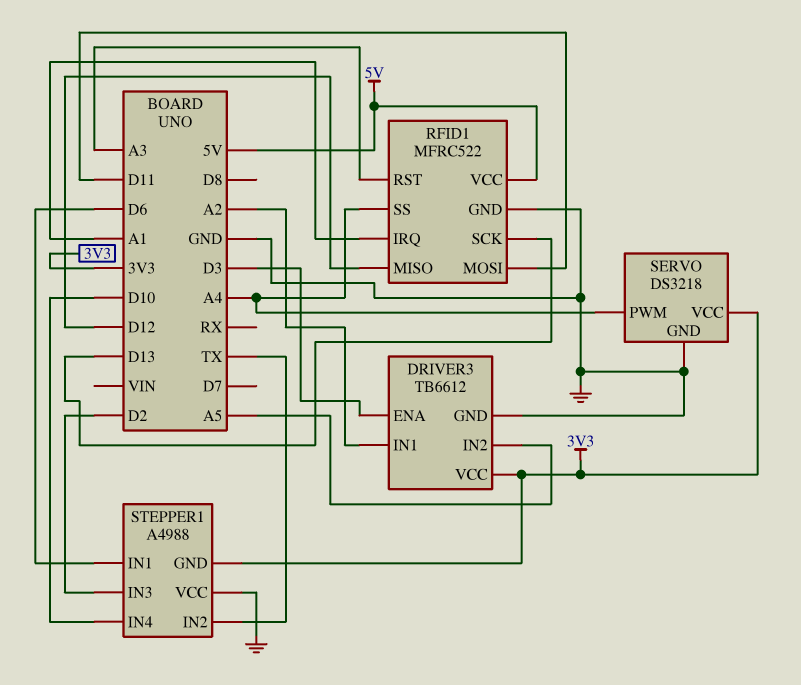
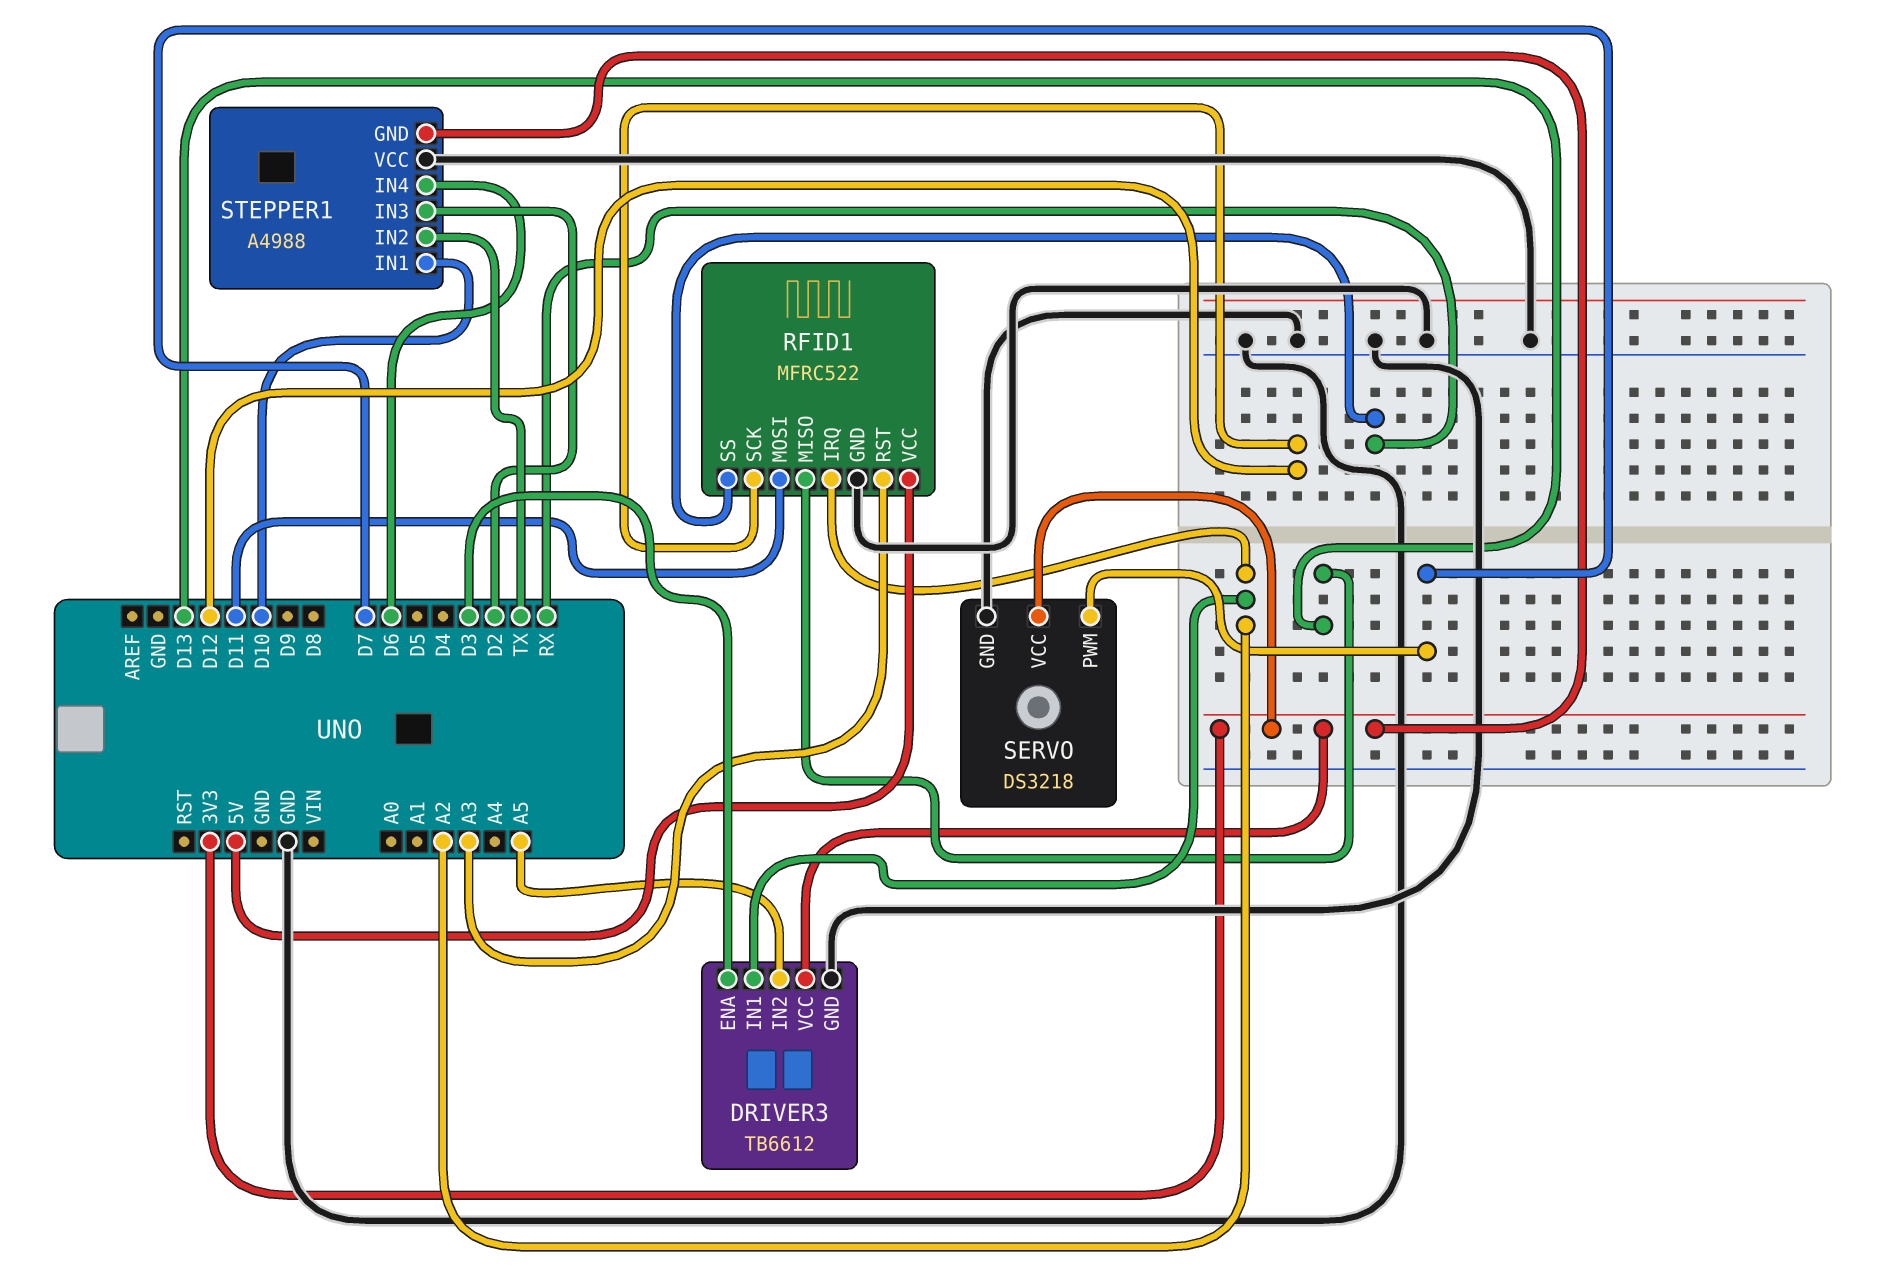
RFID1 pin IRQ: A1 -> A2
RFID1 pin MISO: D12 -> D13
RFID1 pin SCK: D13 -> D12
RFID1 pin SS: A4 -> RX
SERVO pin PWM: A4 -> D7
STEPPER1 pin IN1: D6 -> D10
STEPPER1 pin IN4: D10 -> D6

